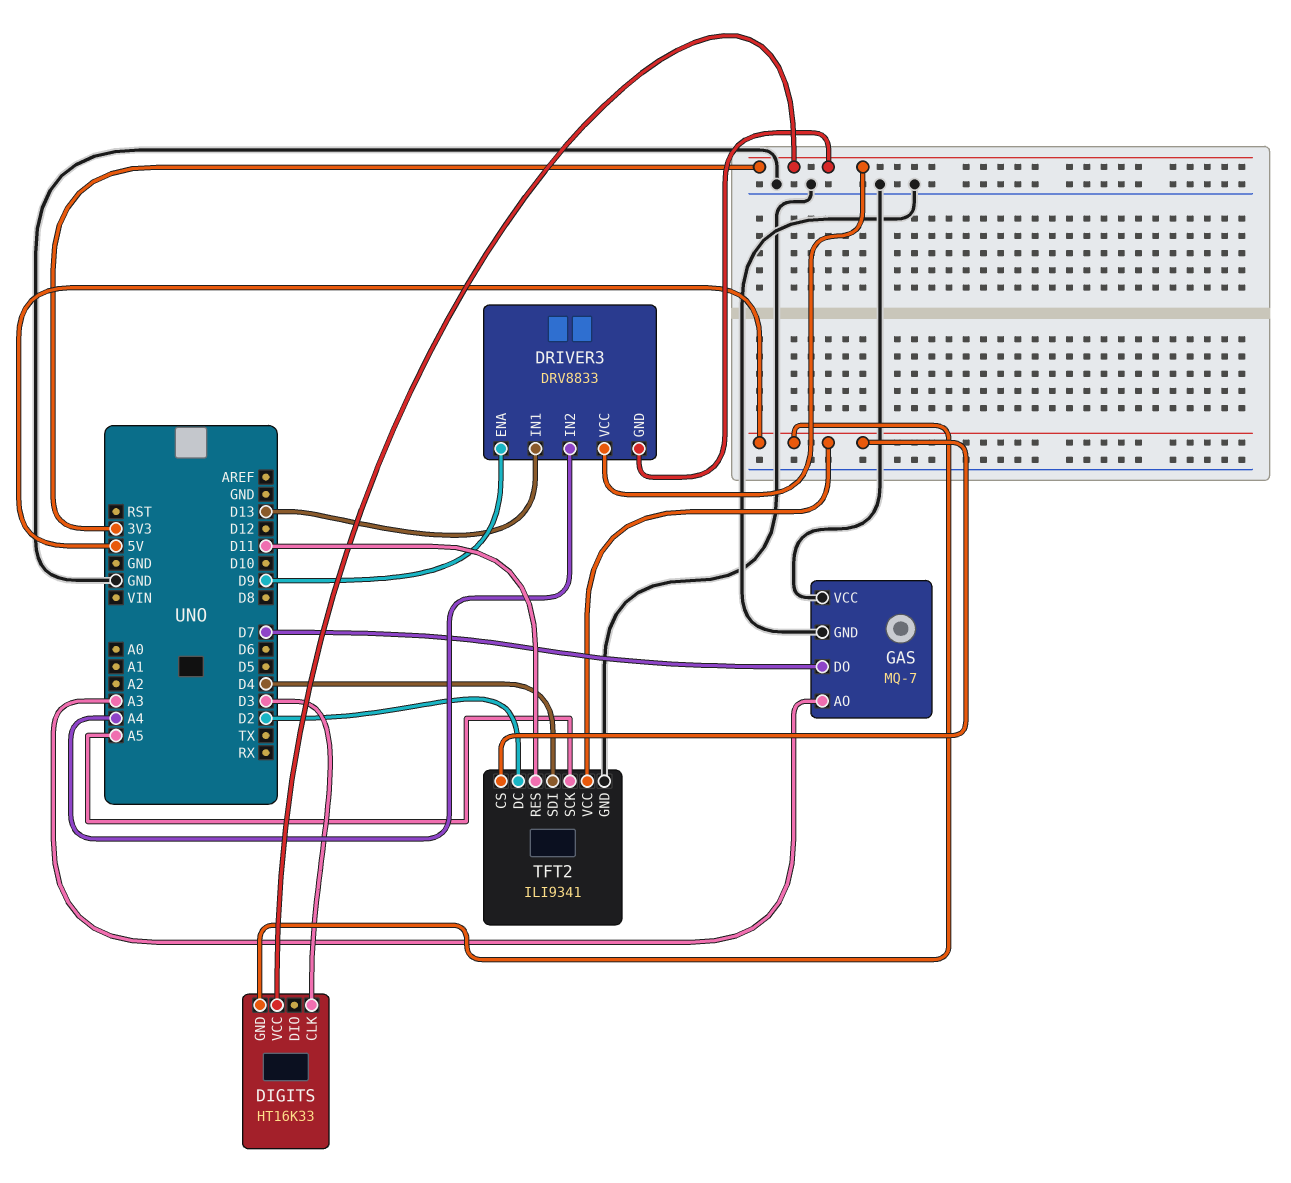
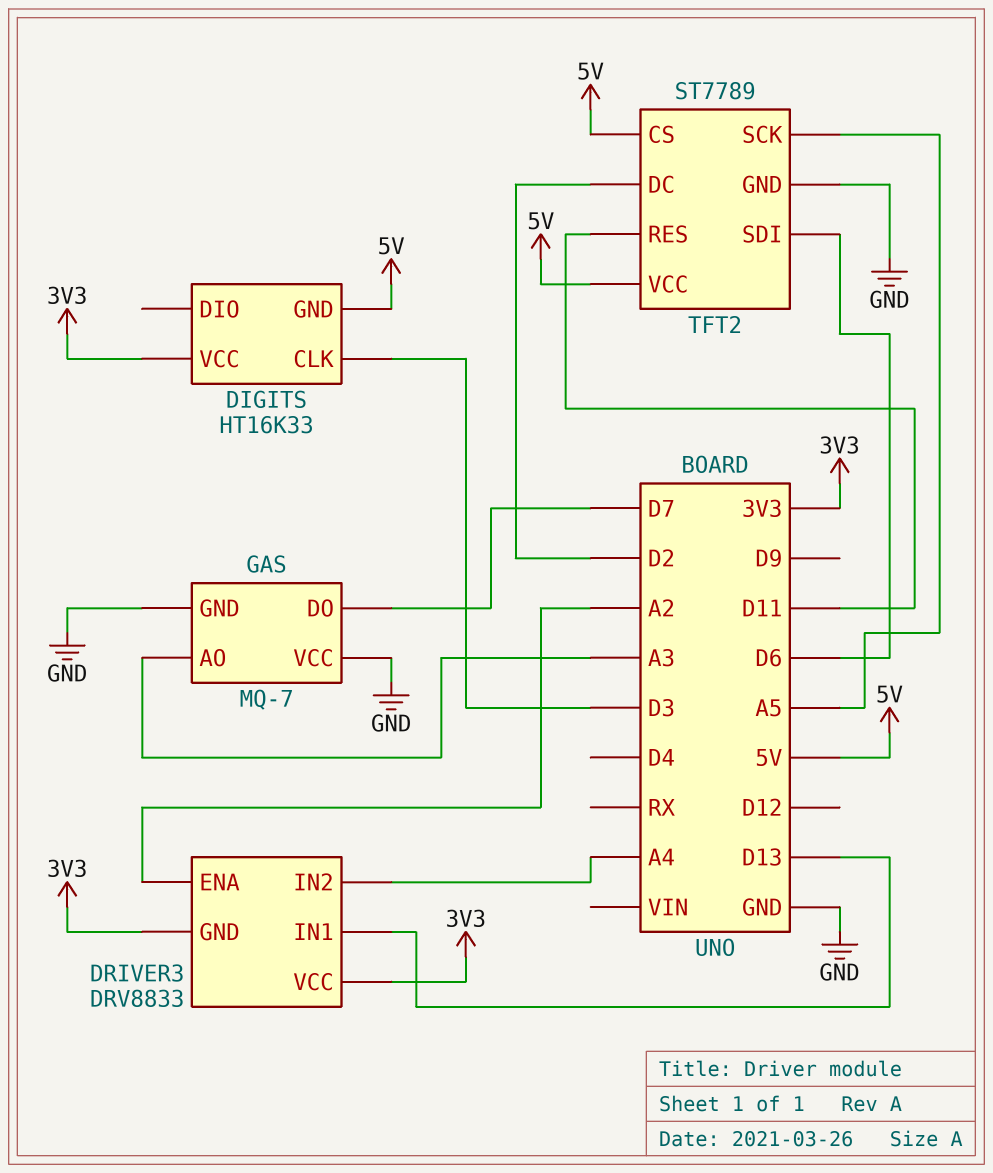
DRIVER3 pin ENA: D9 -> A2
TFT2: ILI9341 -> ST7789
TFT2 pin SDI: D4 -> D6

